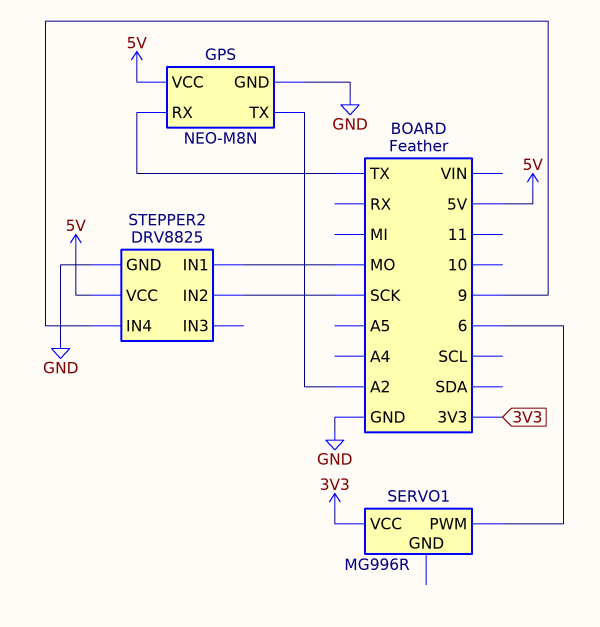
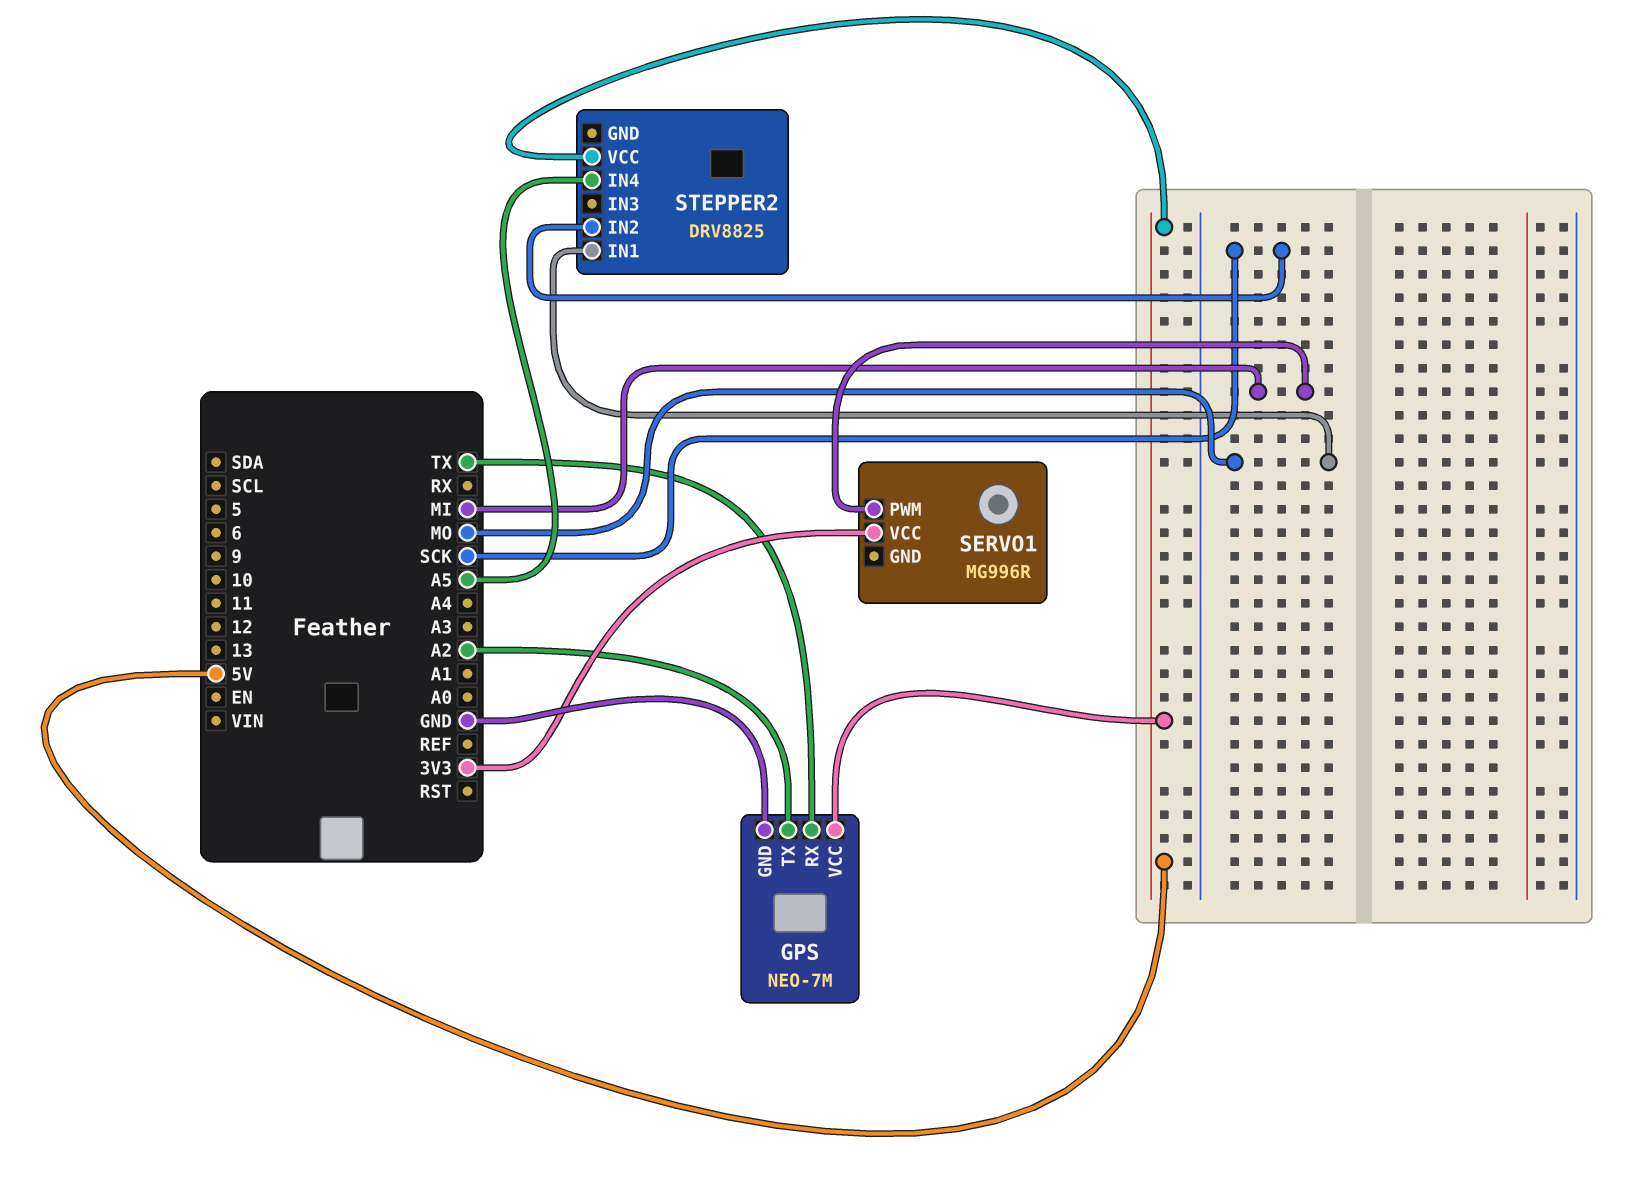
GPS: NEO-M8N -> NEO-7M
SERVO1 pin PWM: 6 -> MI
STEPPER2 pin GND: GND -> none
STEPPER2 pin IN4: 9 -> A5

